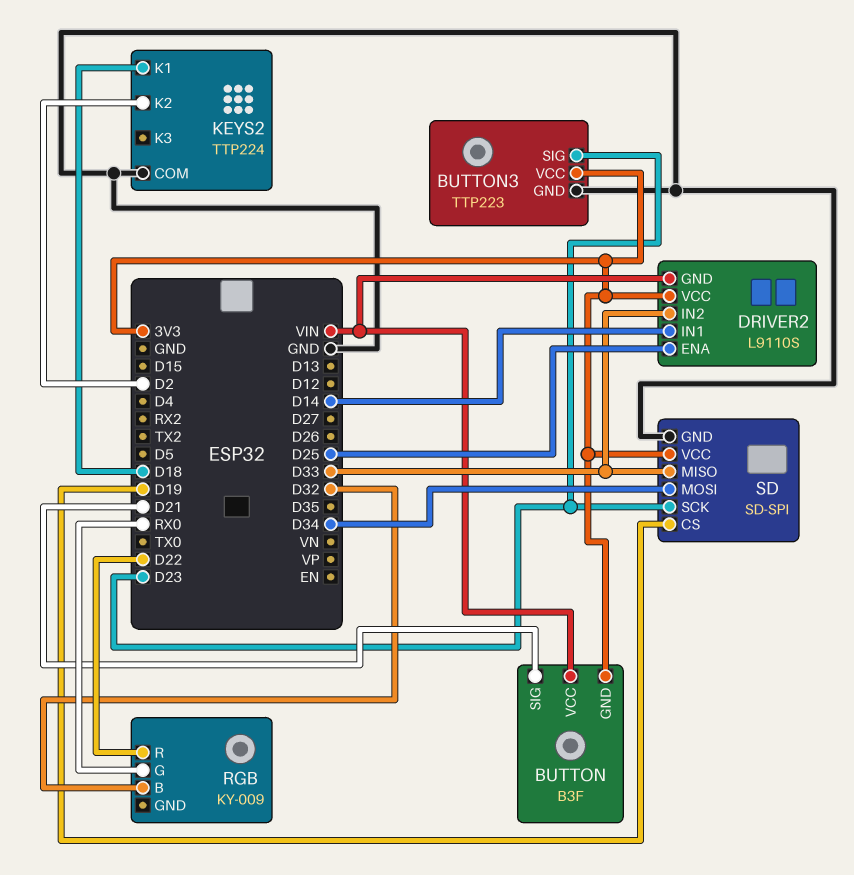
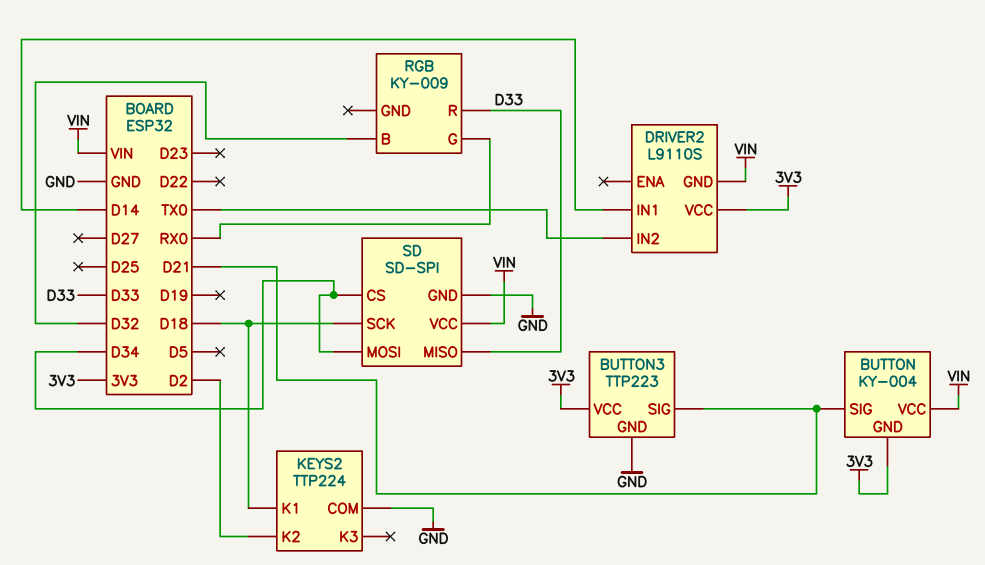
BUTTON: B3F -> KY-004
BUTTON3 pin SIG: D23 -> D21
DRIVER2 pin ENA: D25 -> none
DRIVER2 pin IN2: D33 -> TX0
RGB pin R: D22 -> D33
SD pin CS: D19 -> D34
SD pin SCK: D23 -> D18
SD pin VCC: 3V3 -> VIN

